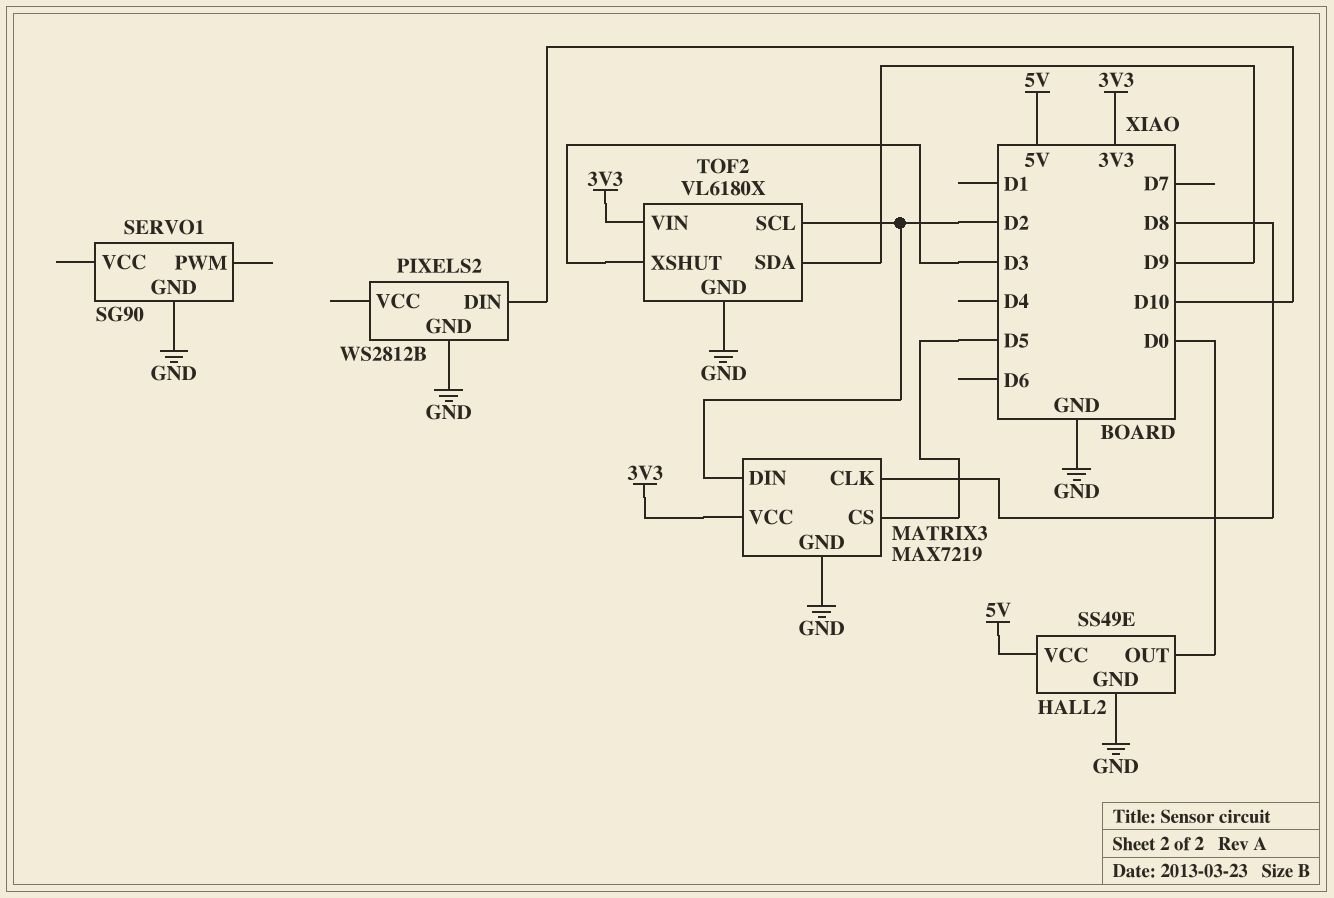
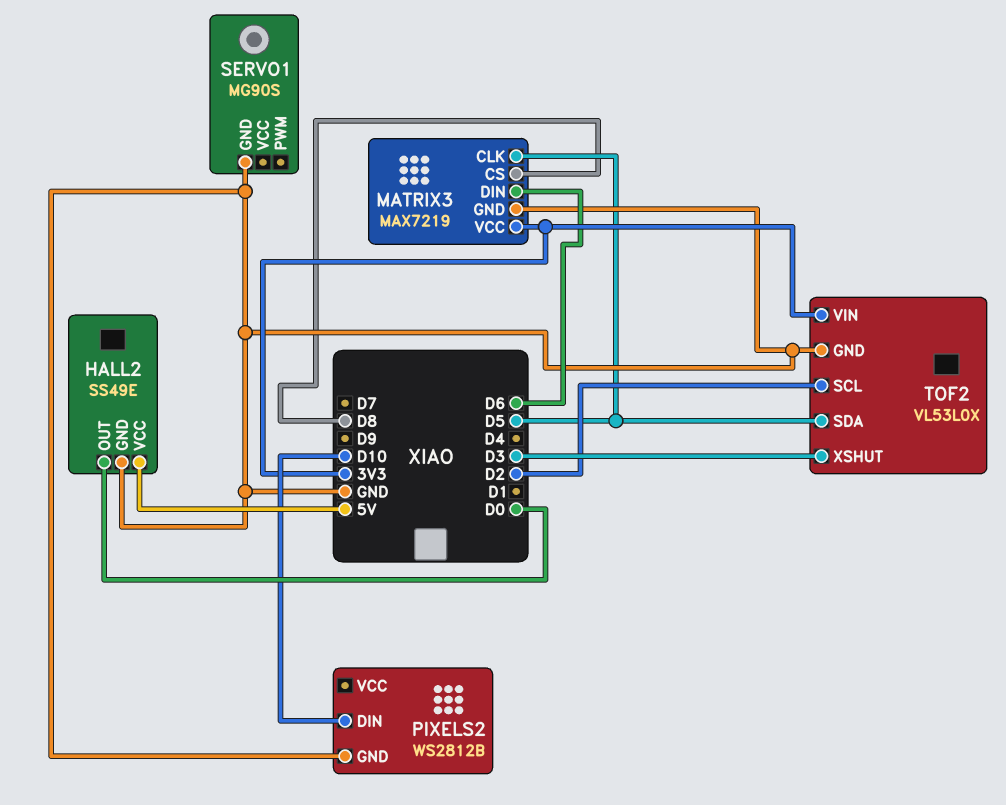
MATRIX3 pin CLK: D8 -> D5
MATRIX3 pin CS: D5 -> D8
MATRIX3 pin DIN: D2 -> D6
SERVO1: SG90 -> MG90S
TOF2: VL6180X -> VL53L0X
TOF2 pin SDA: D9 -> D5

